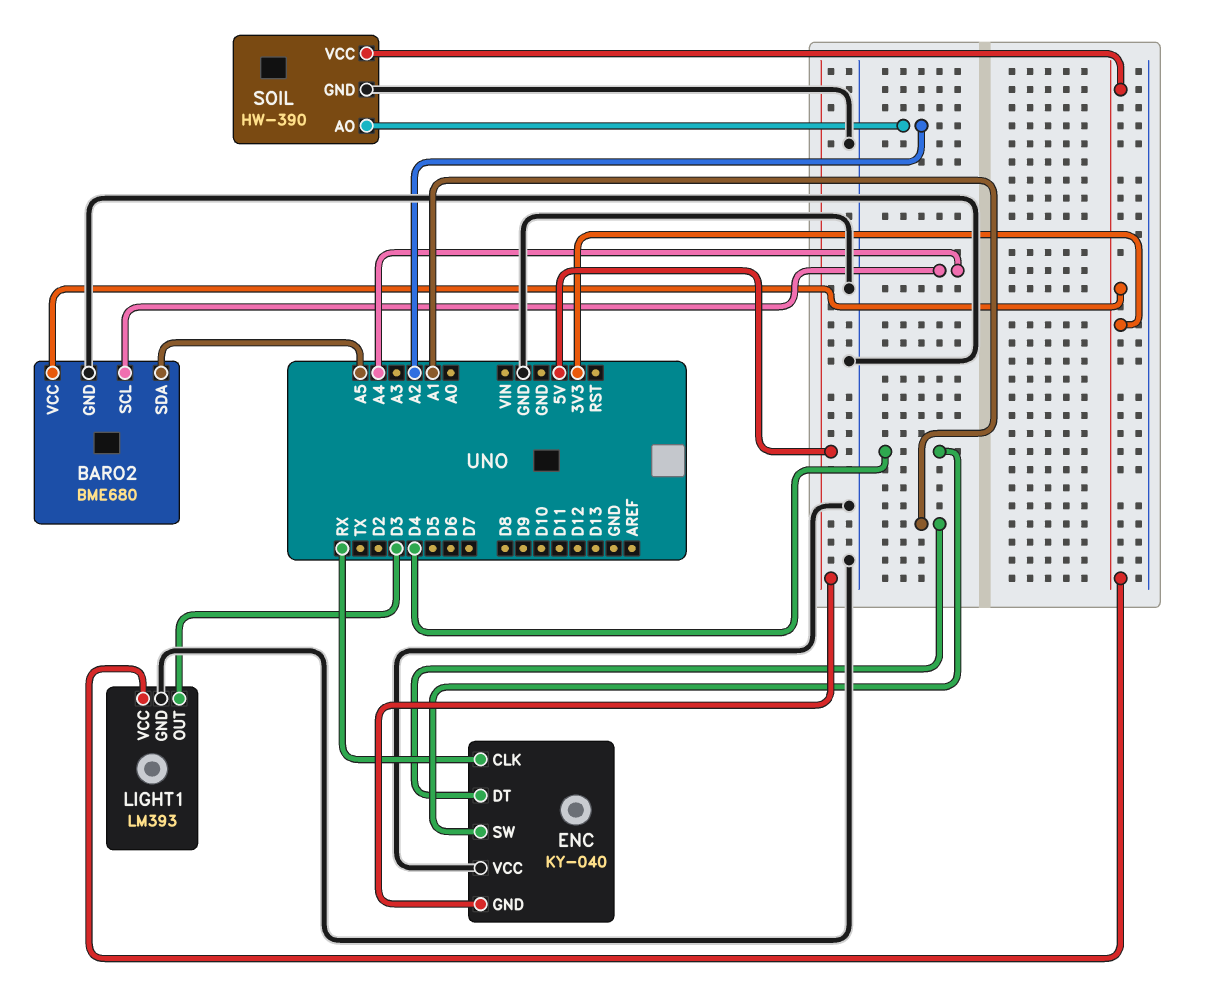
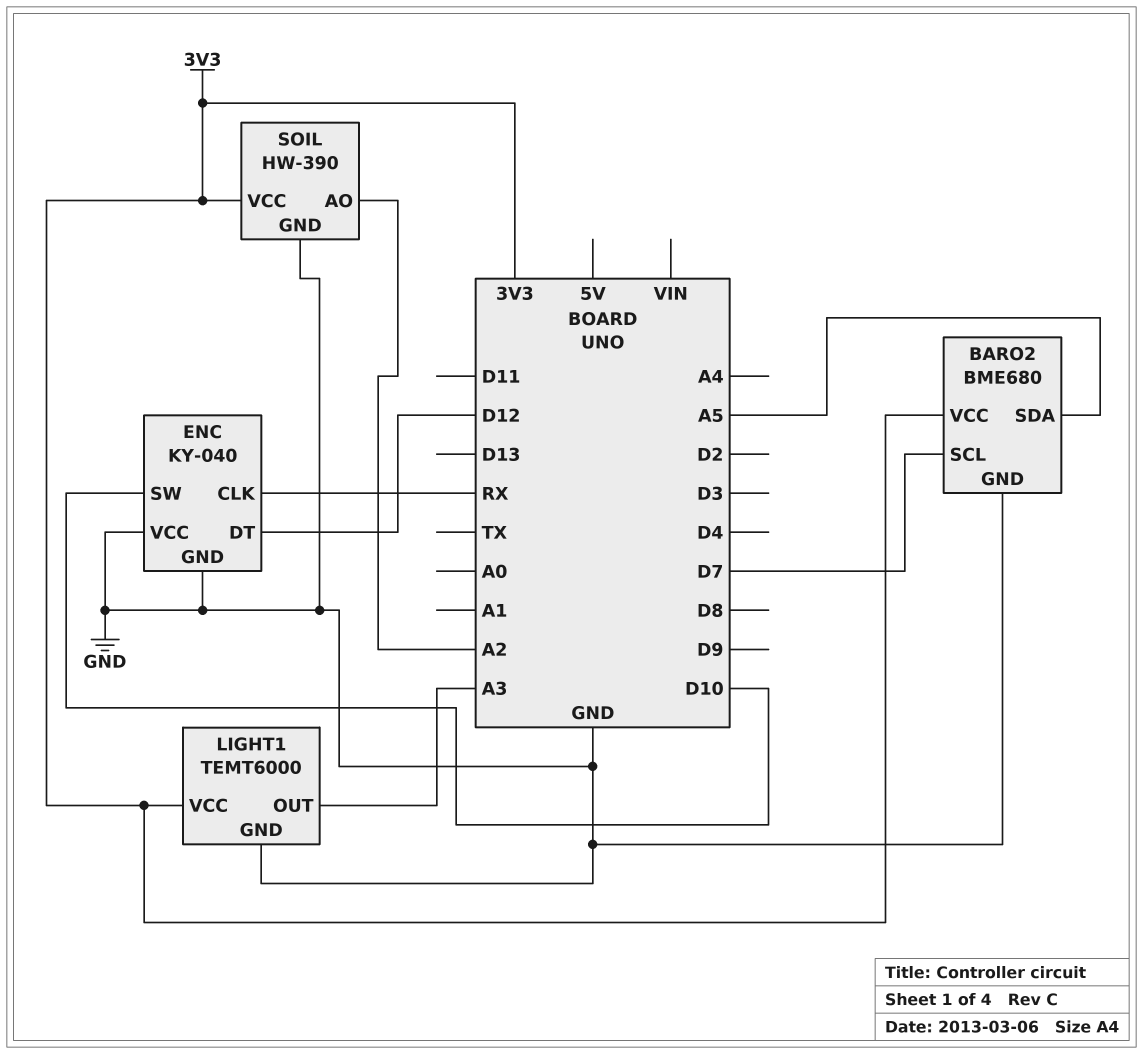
BARO2 pin SCL: A4 -> D7
ENC pin DT: A1 -> D12
ENC pin GND: 5V -> GND
ENC pin SW: D4 -> D10
LIGHT1: LM393 -> TEMT6000
LIGHT1 pin OUT: D3 -> A3

